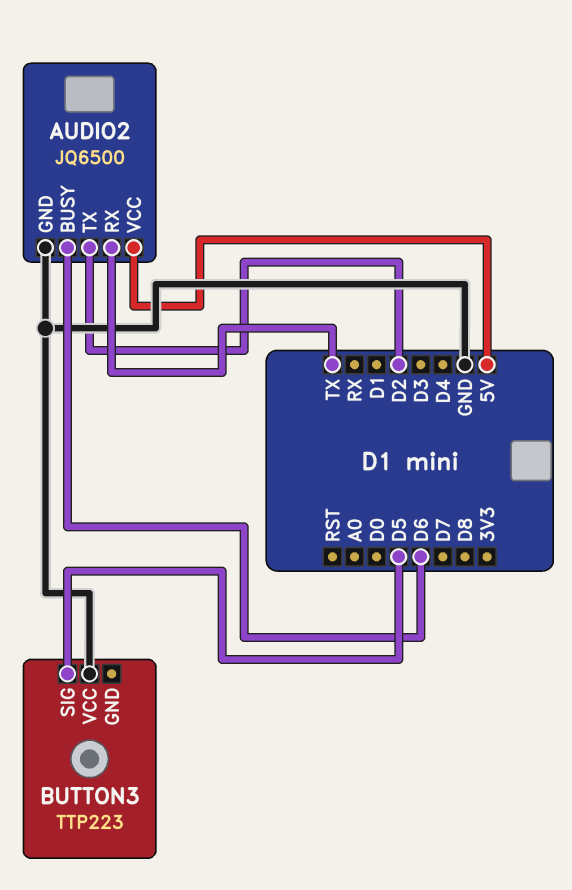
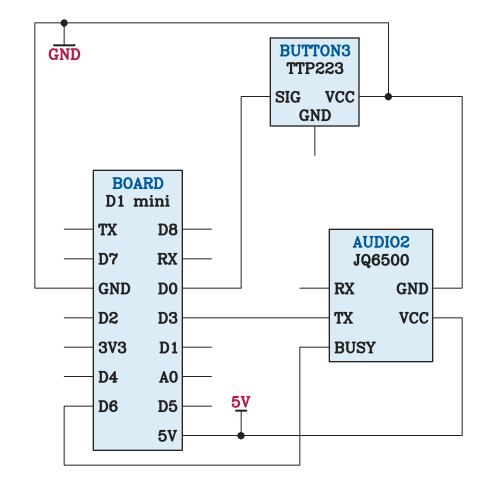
AUDIO2 pin RX: TX -> none
AUDIO2 pin TX: D2 -> D3
BUTTON3 pin SIG: D5 -> D0

